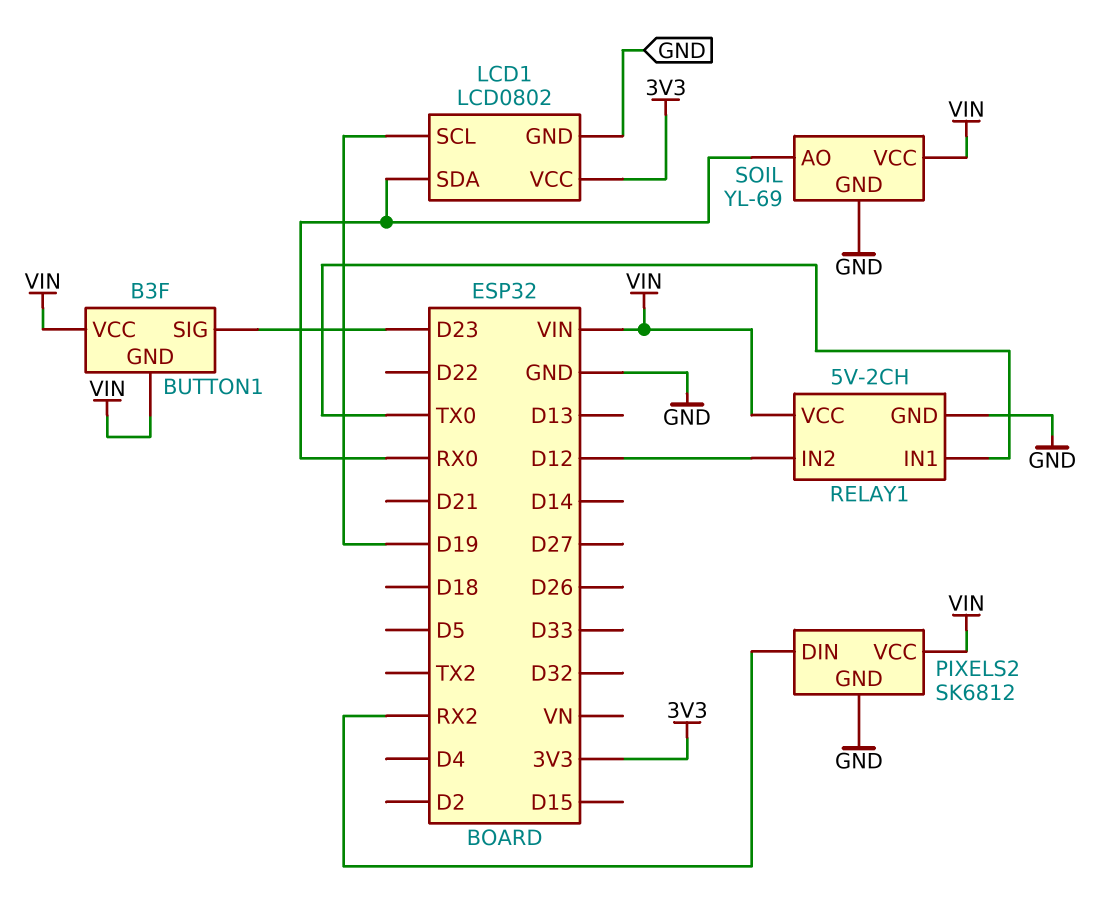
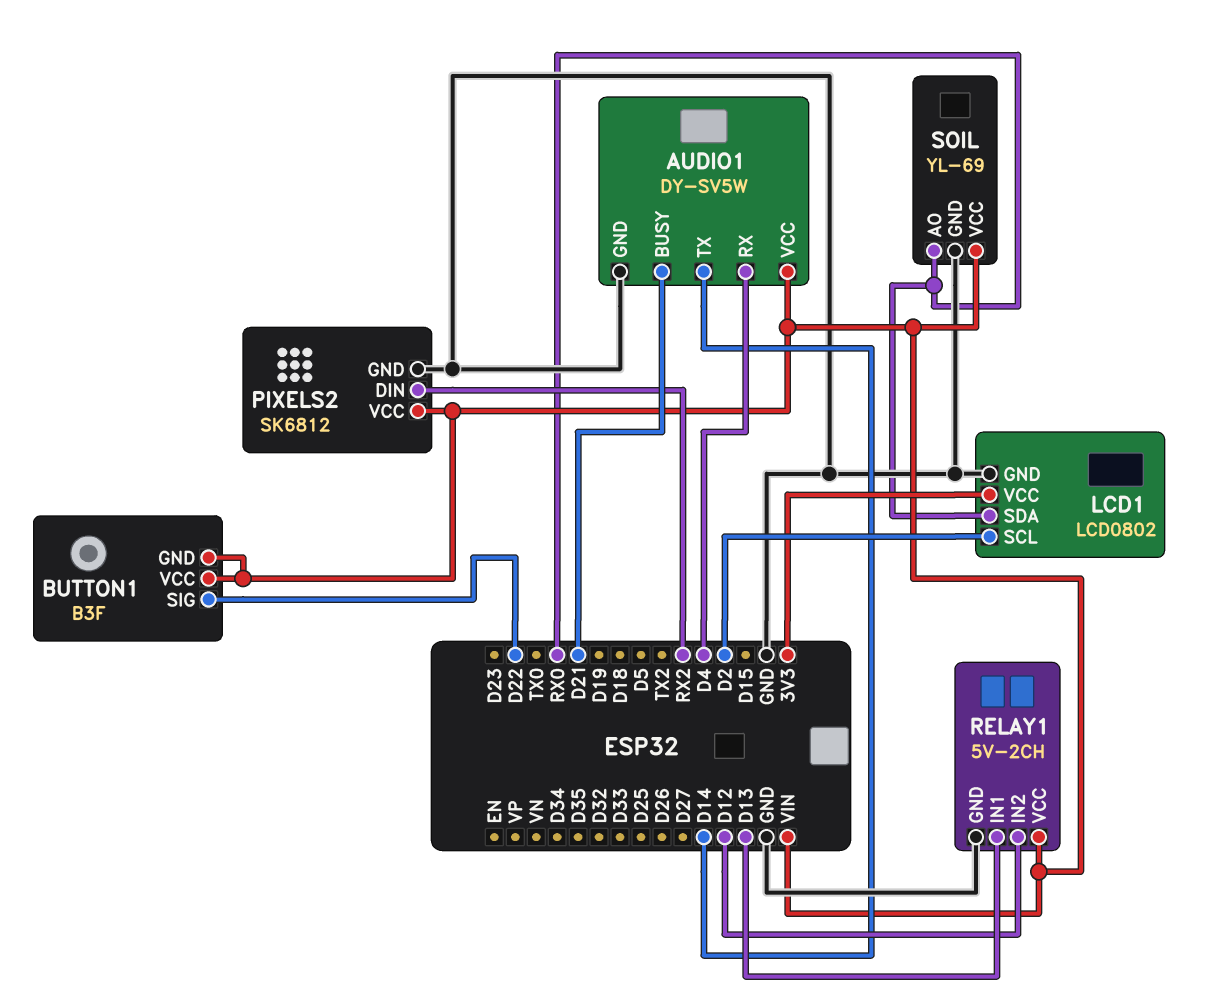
AUDIO1: none -> DY-SV5W
AUDIO1 pin BUSY: none -> D21
AUDIO1 pin GND: none -> GND
AUDIO1 pin RX: none -> D4
AUDIO1 pin TX: none -> D14
AUDIO1 pin VCC: none -> VIN
BUTTON1 pin SIG: D23 -> D22
LCD1 pin SCL: D19 -> D2
RELAY1 pin IN1: TX0 -> D13

